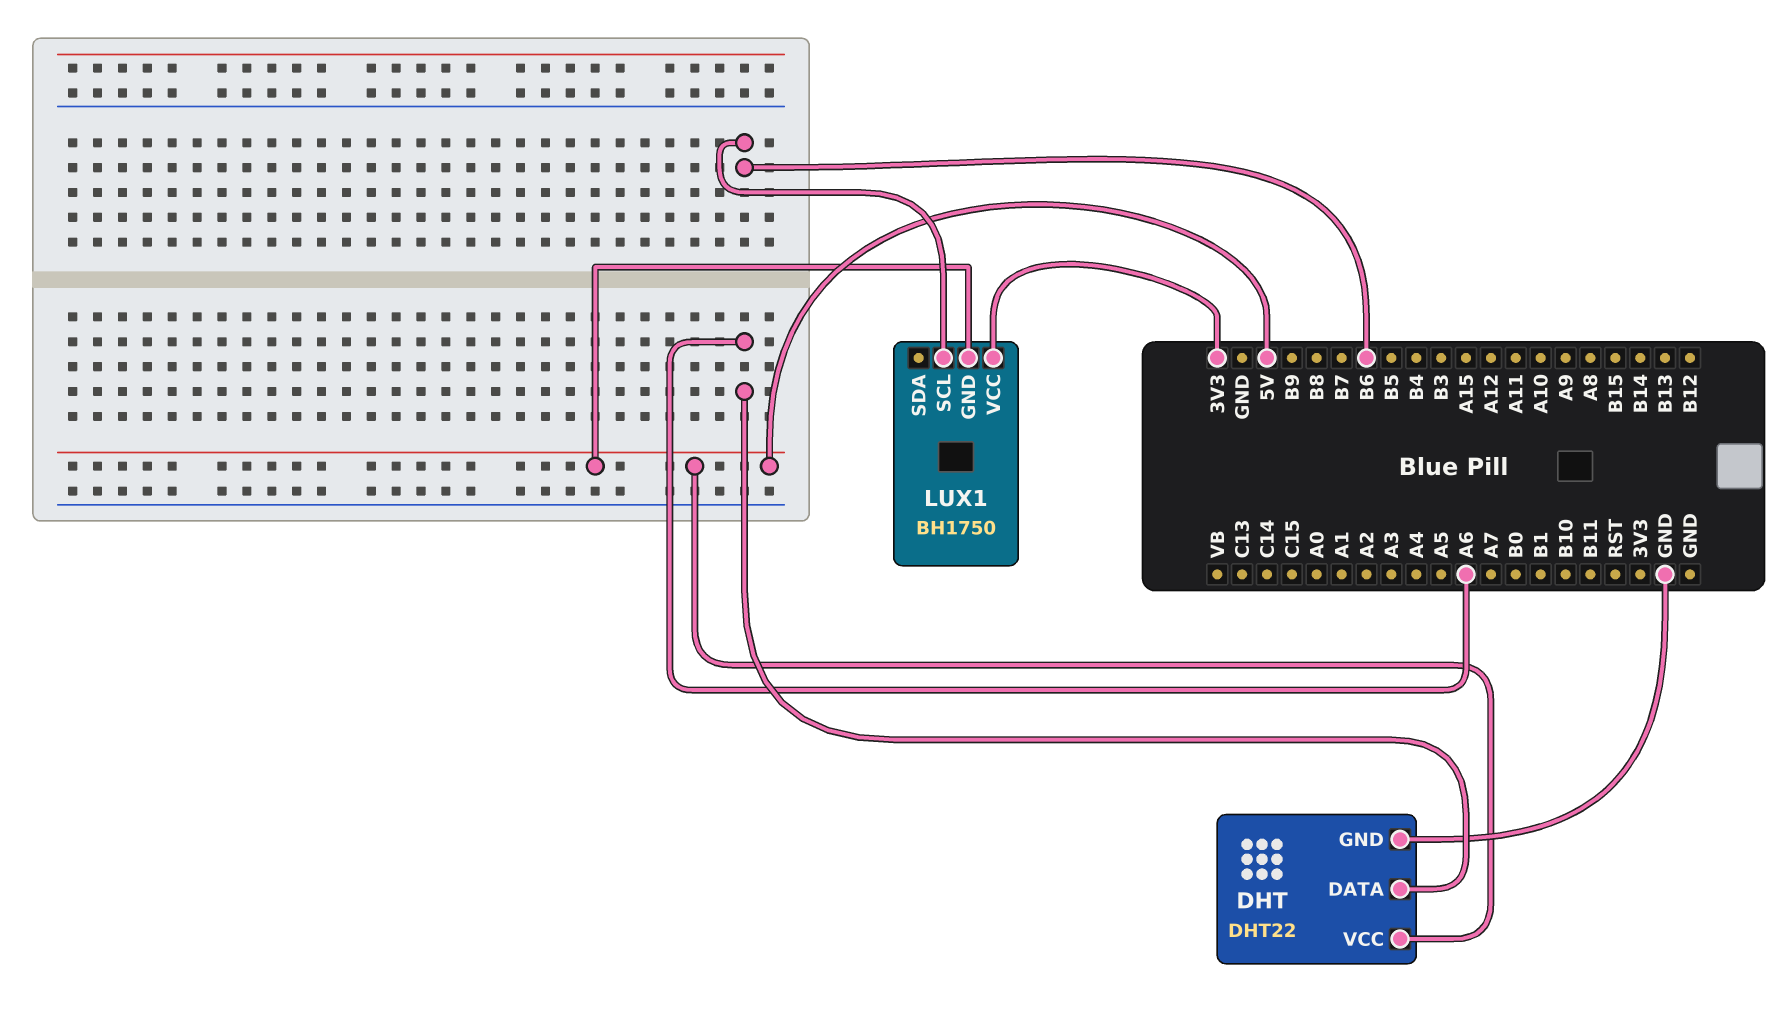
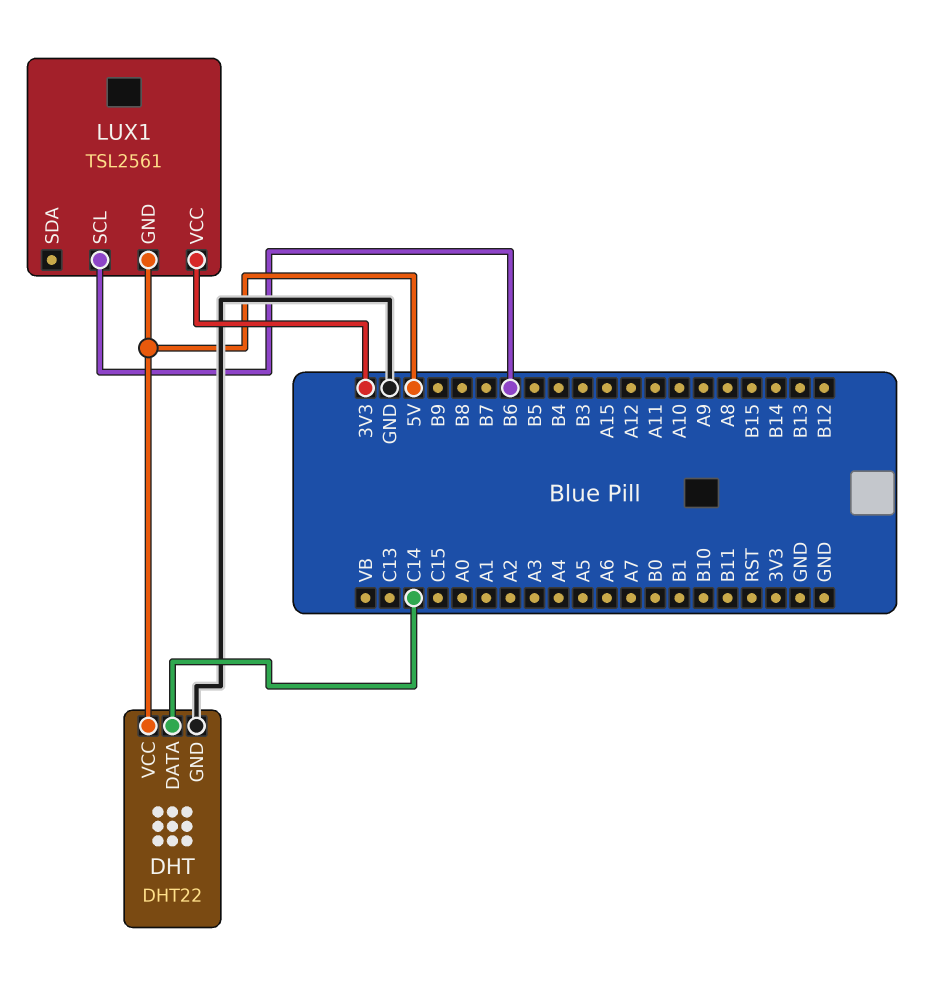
DHT pin DATA: A6 -> C14
LUX1: BH1750 -> TSL2561

